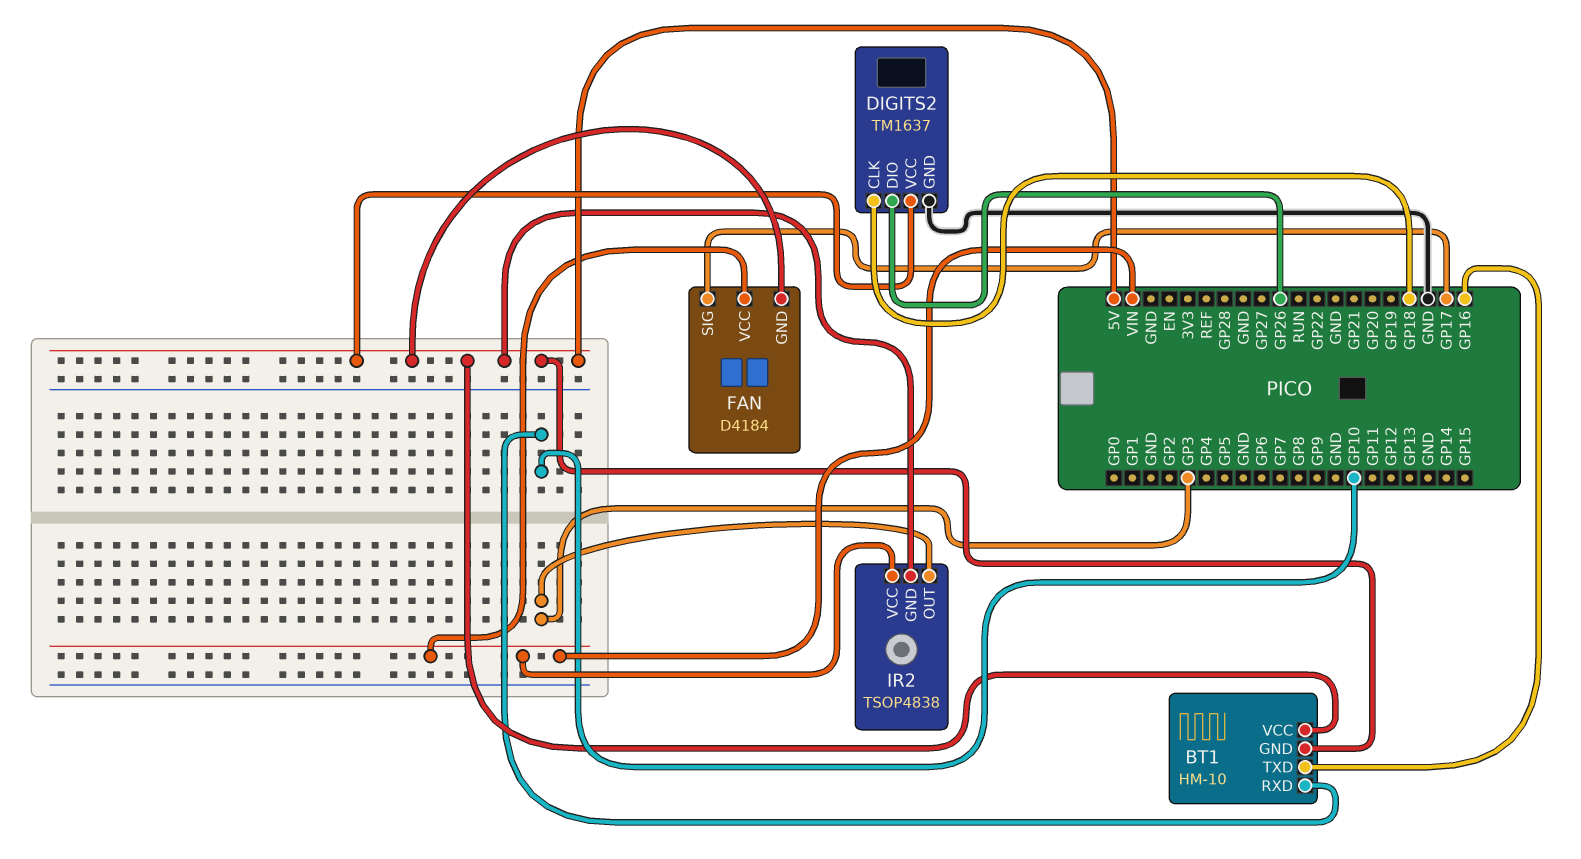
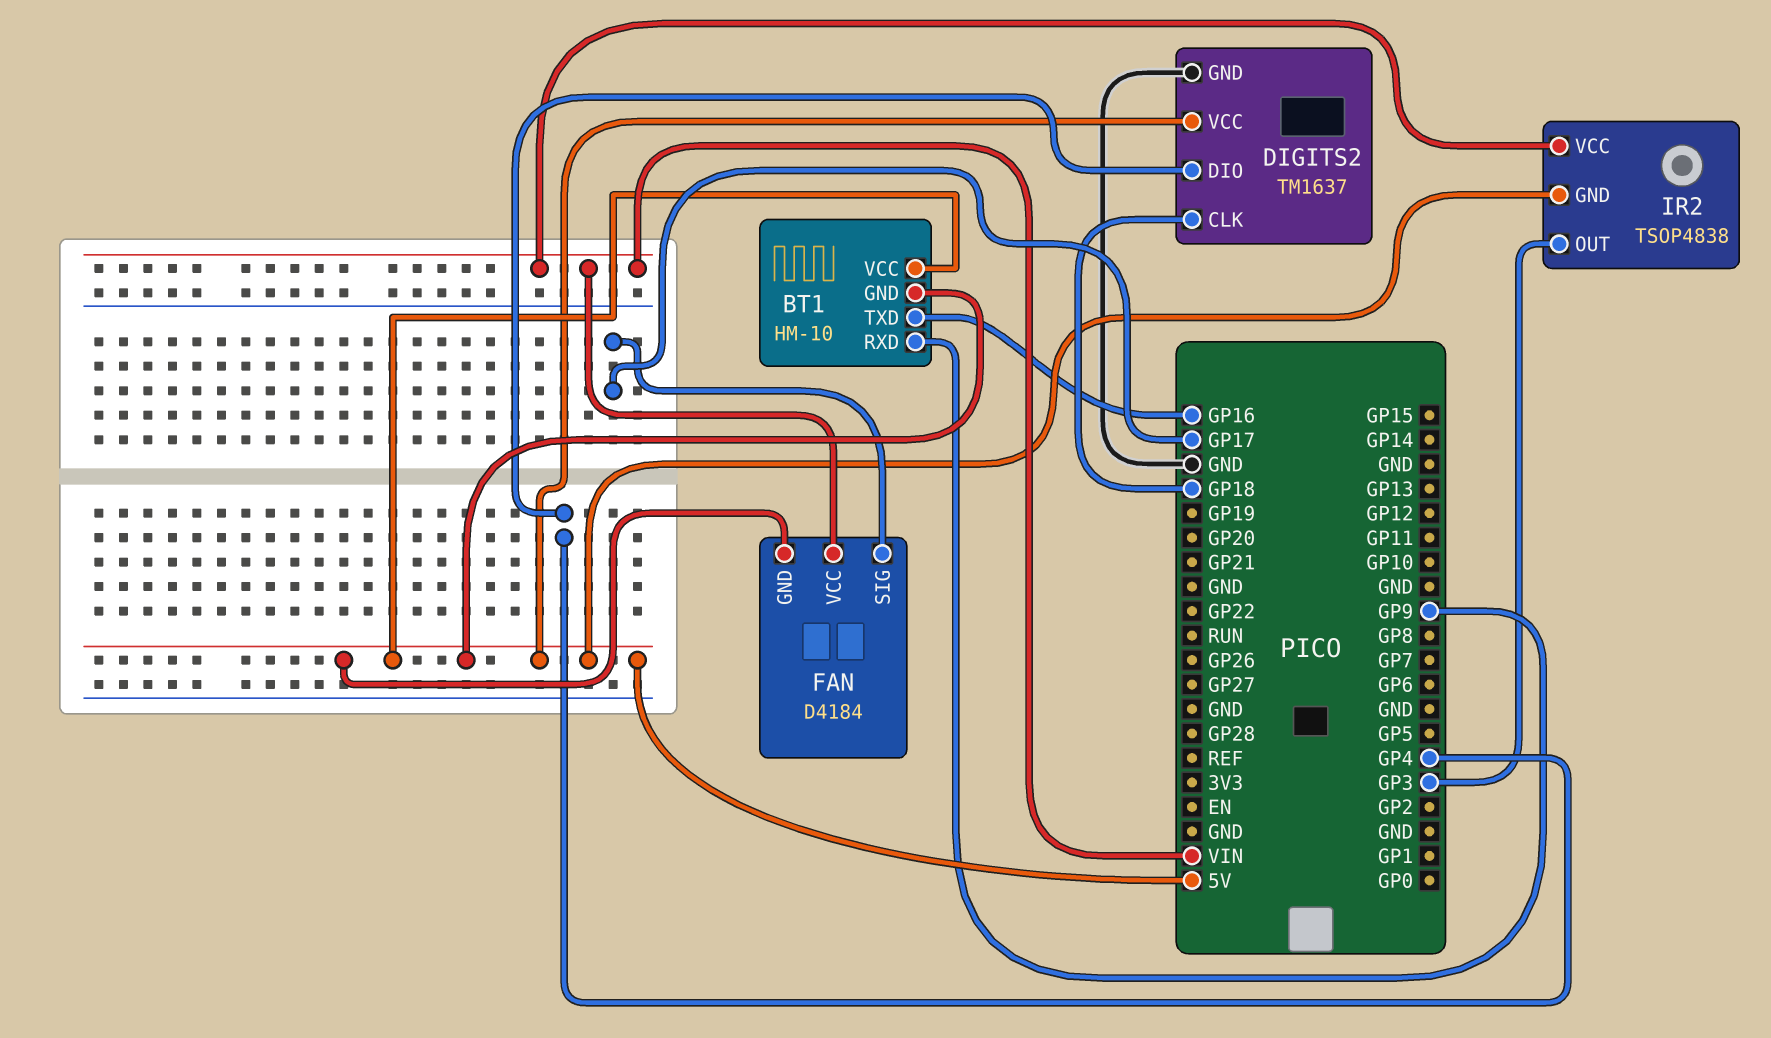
BT1 pin RXD: GP10 -> GP9
DIGITS2 pin DIO: GP26 -> GP4

